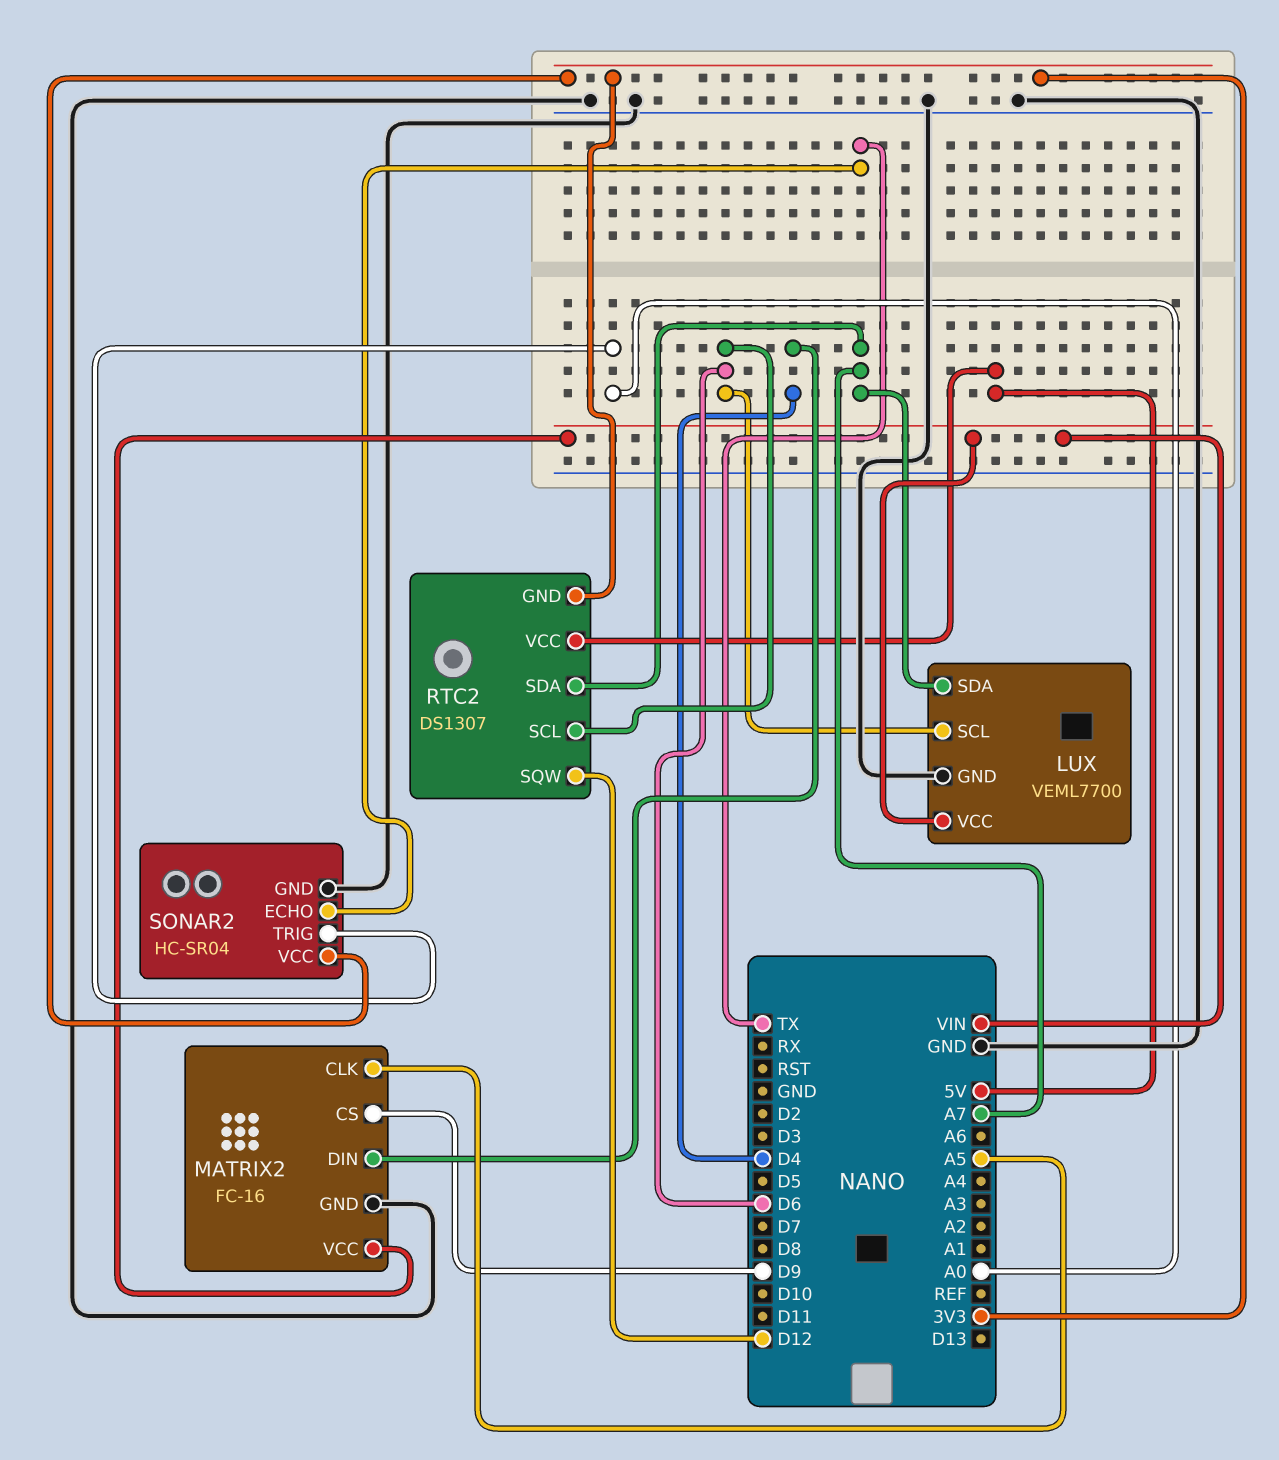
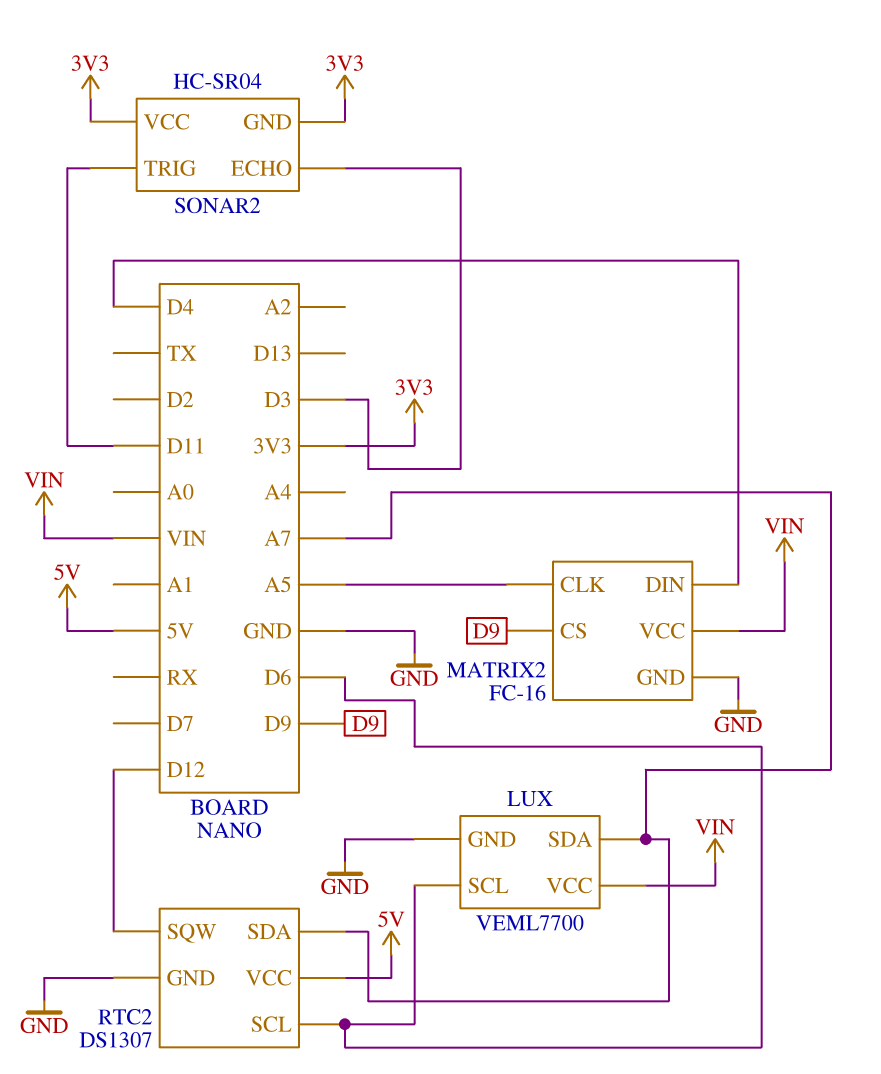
RTC2 pin GND: 3V3 -> GND
SONAR2 pin ECHO: TX -> D3
SONAR2 pin GND: GND -> 3V3
SONAR2 pin TRIG: A0 -> D11

